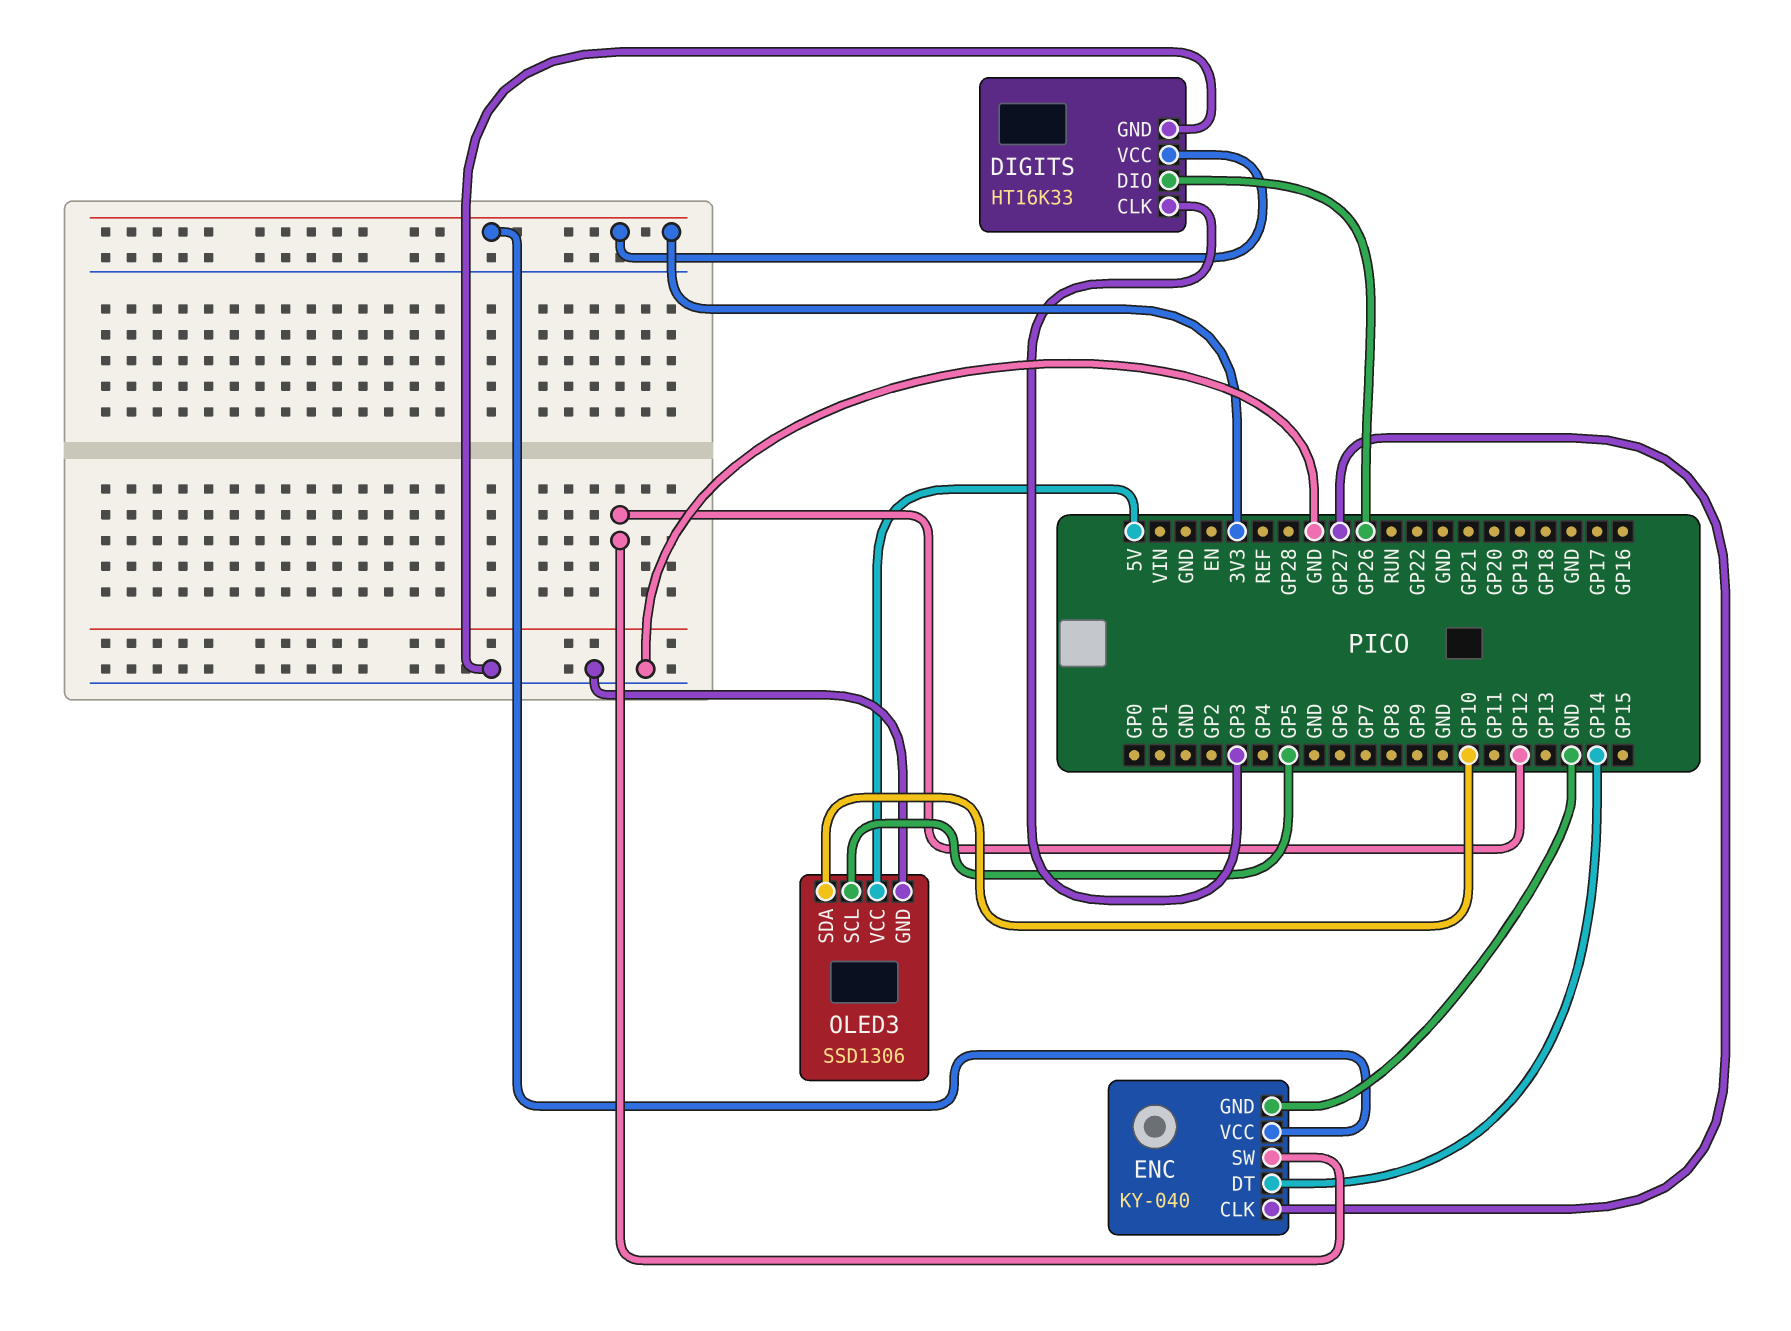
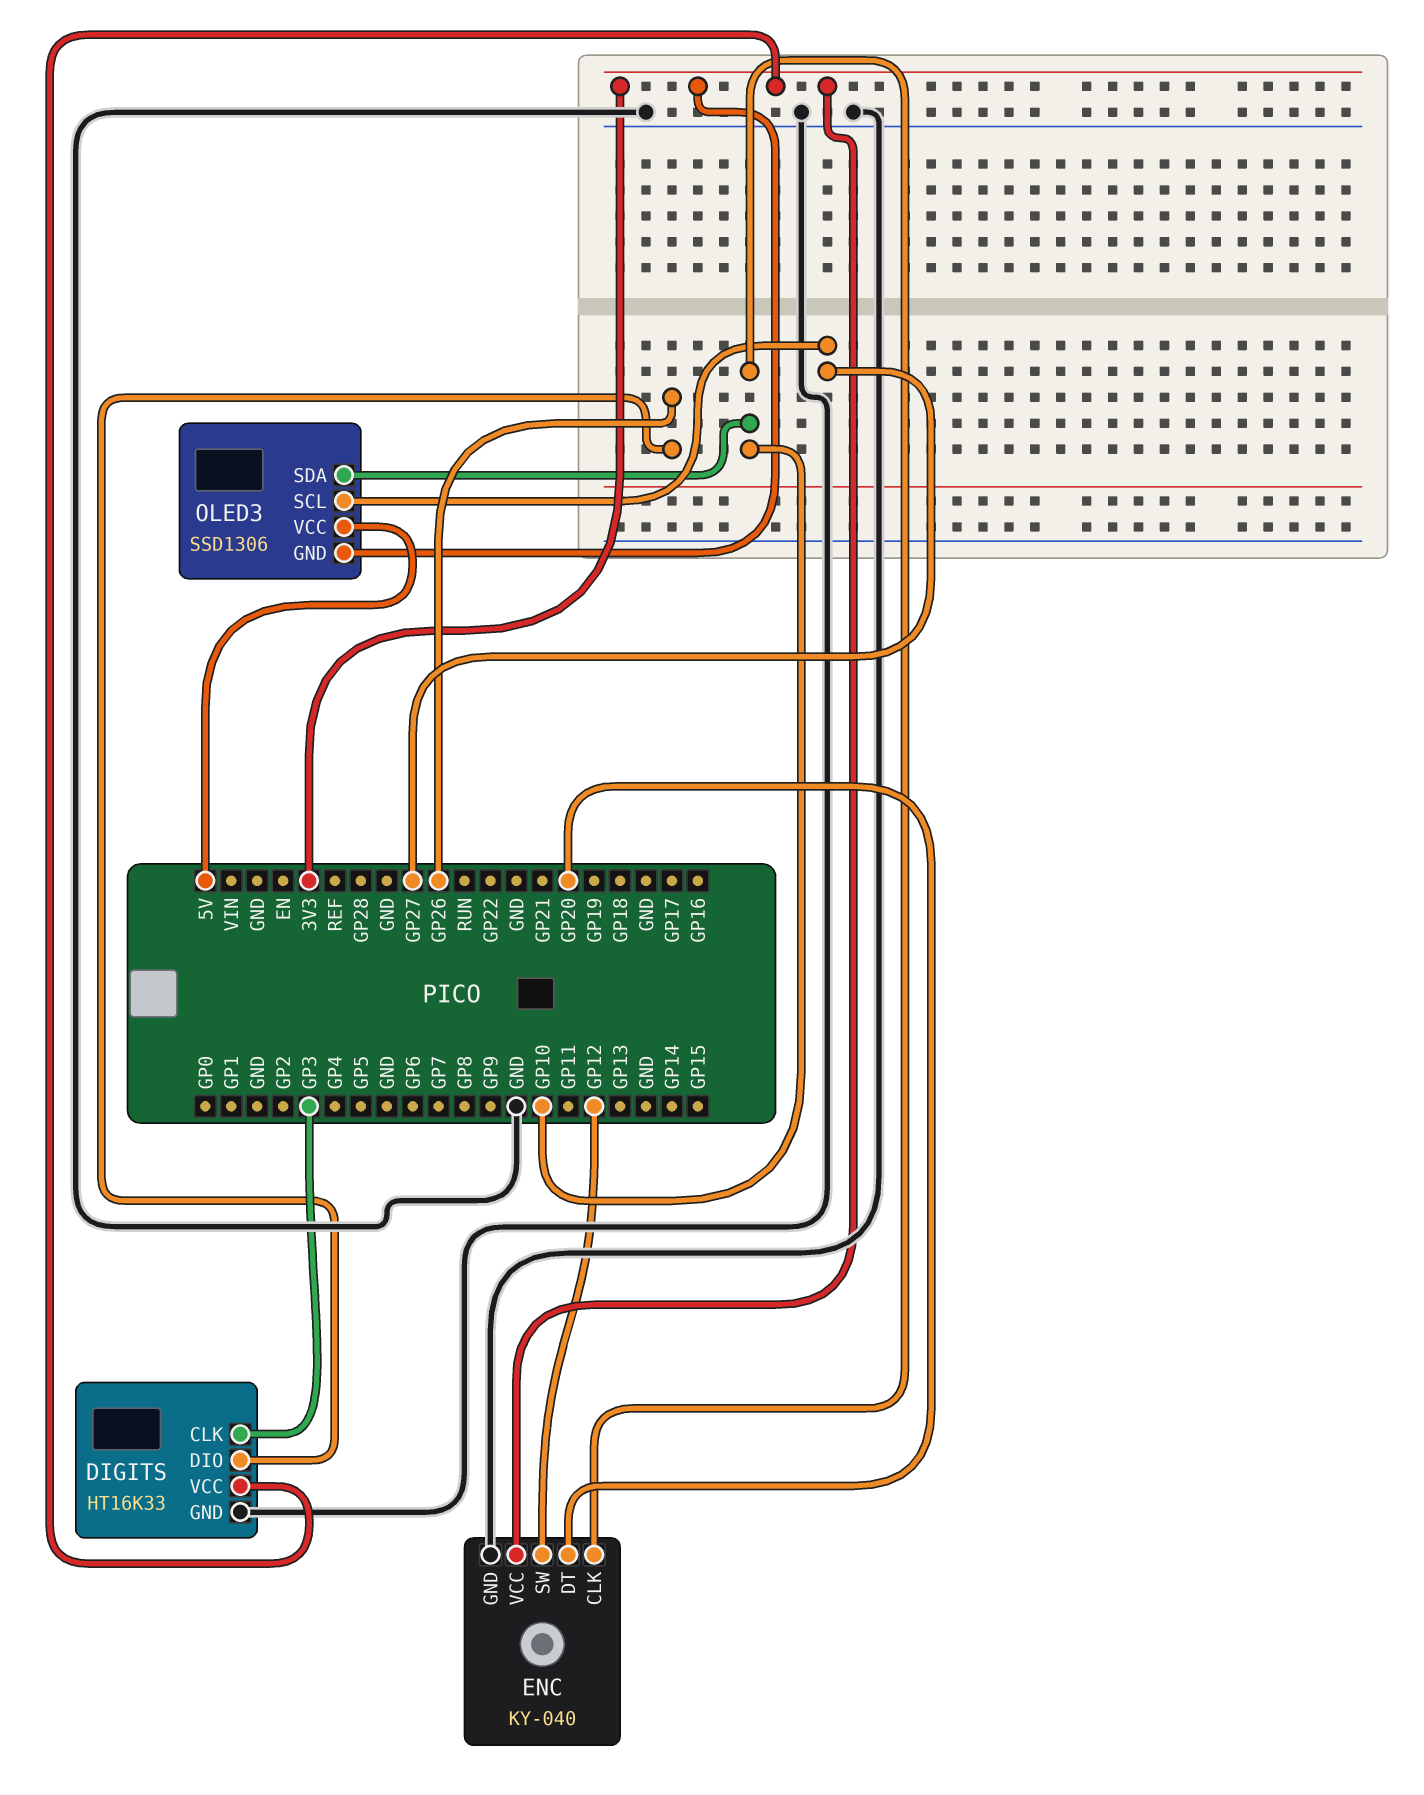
ENC pin CLK: GP27 -> GP10
ENC pin DT: GP14 -> GP20
OLED3 pin GND: GND -> 3V3
OLED3 pin SCL: GP5 -> GP27

